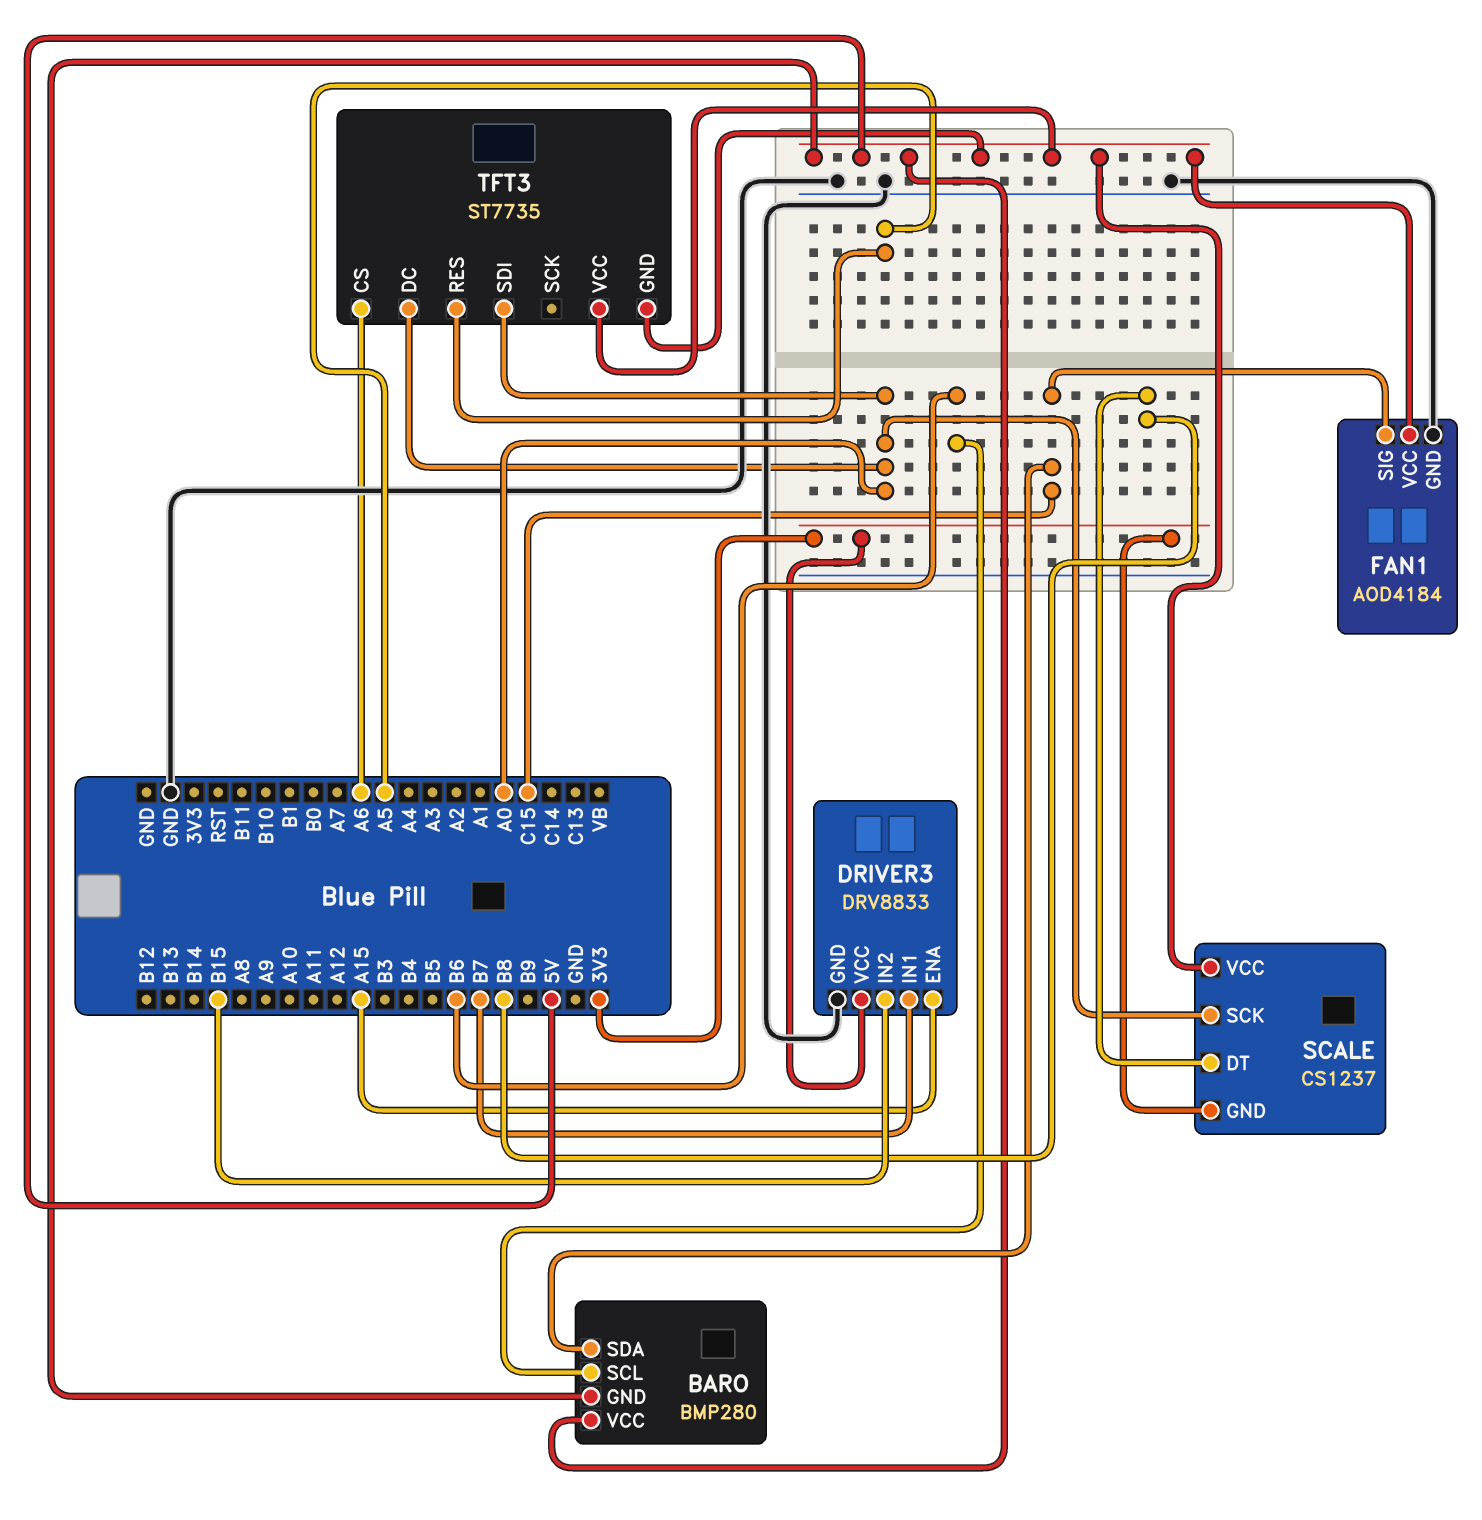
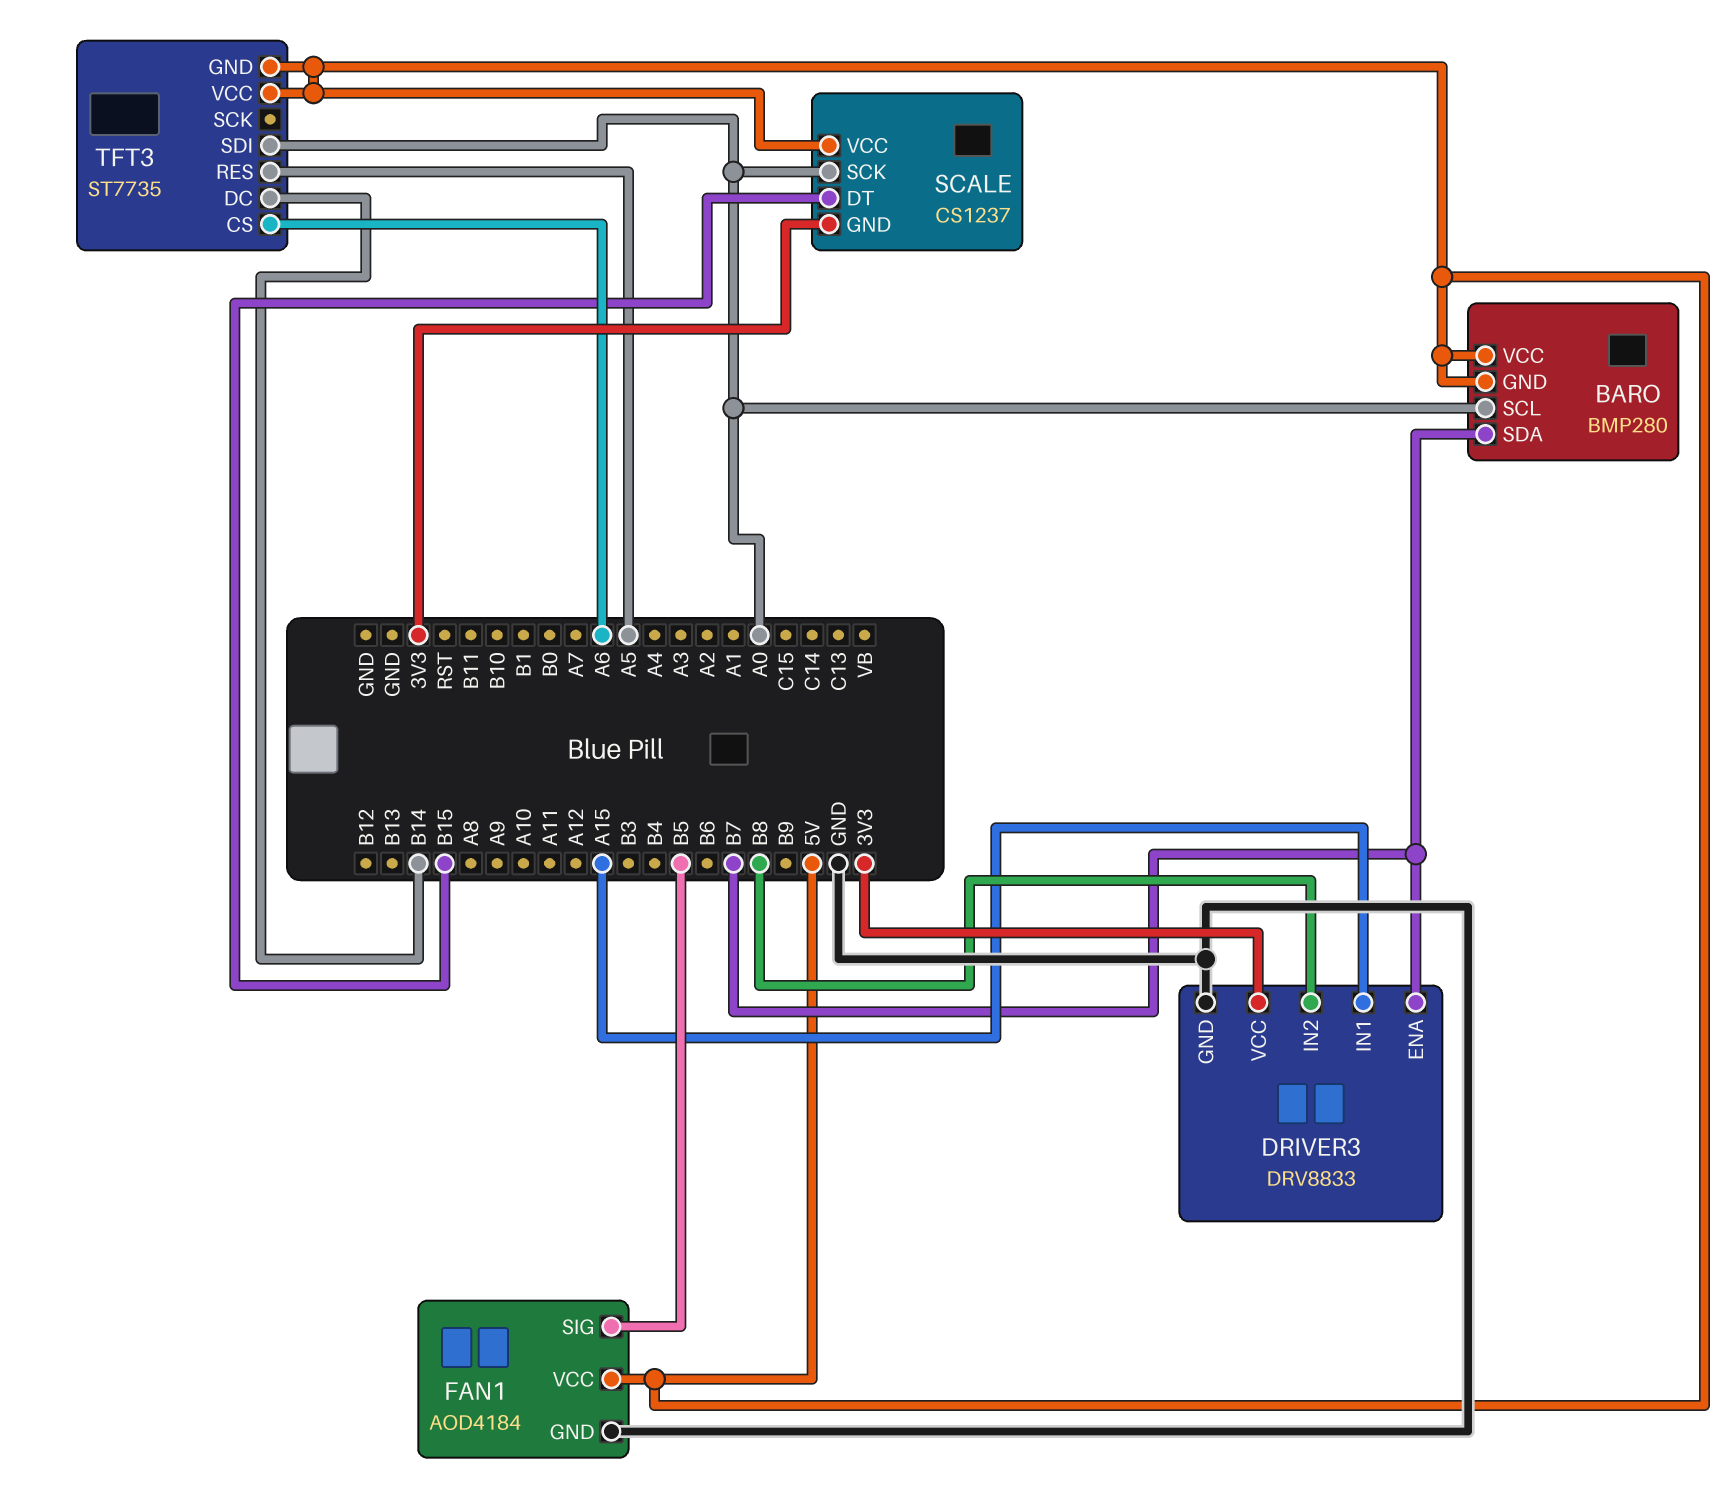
BARO pin SCL: B6 -> A0
BARO pin SDA: C15 -> B7
DRIVER3 pin ENA: A15 -> B7
DRIVER3 pin IN1: B7 -> A15
DRIVER3 pin IN2: B15 -> B8
FAN1 pin SIG: C15 -> B5
SCALE pin DT: B8 -> B15
TFT3 pin DC: A0 -> B14

